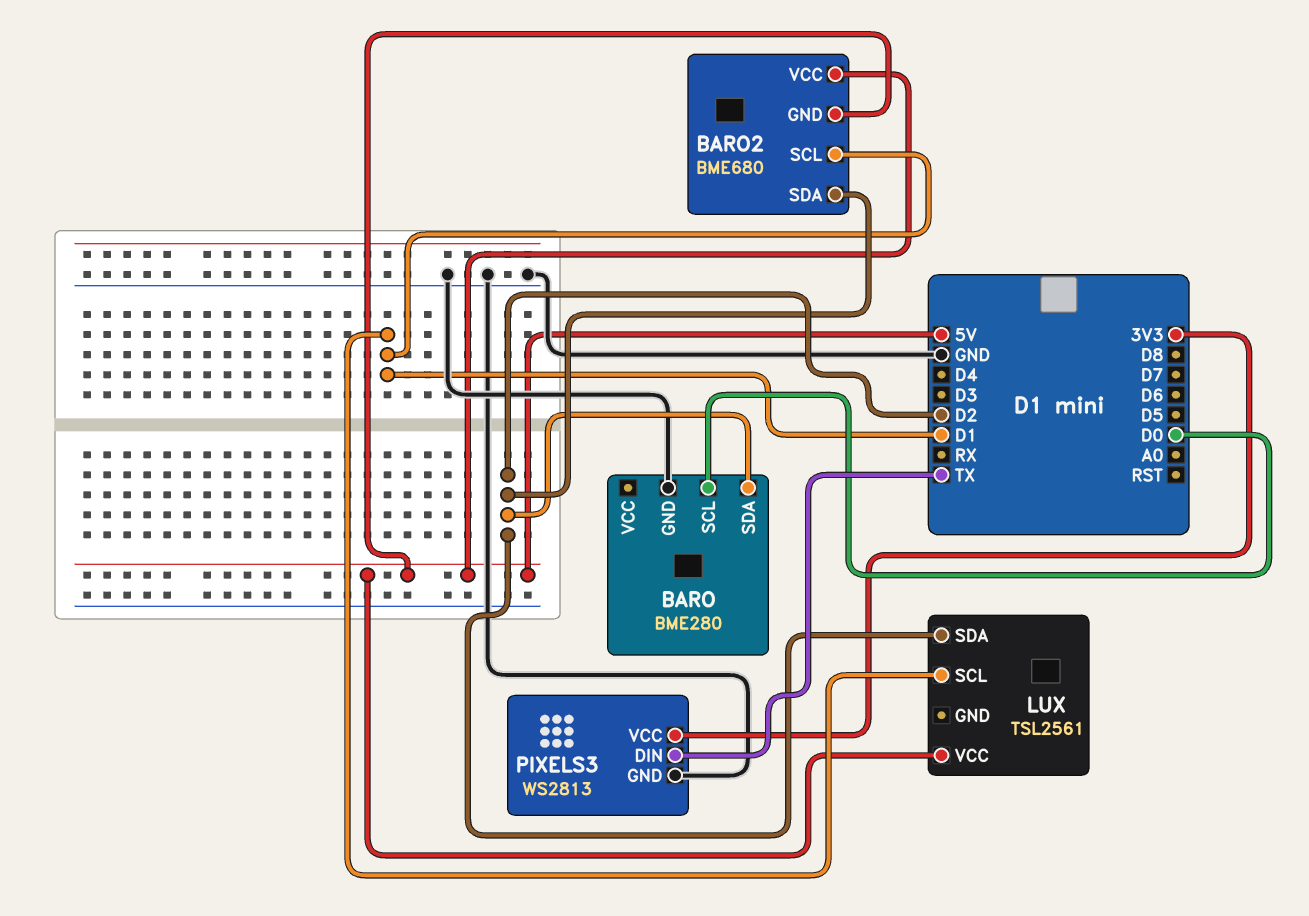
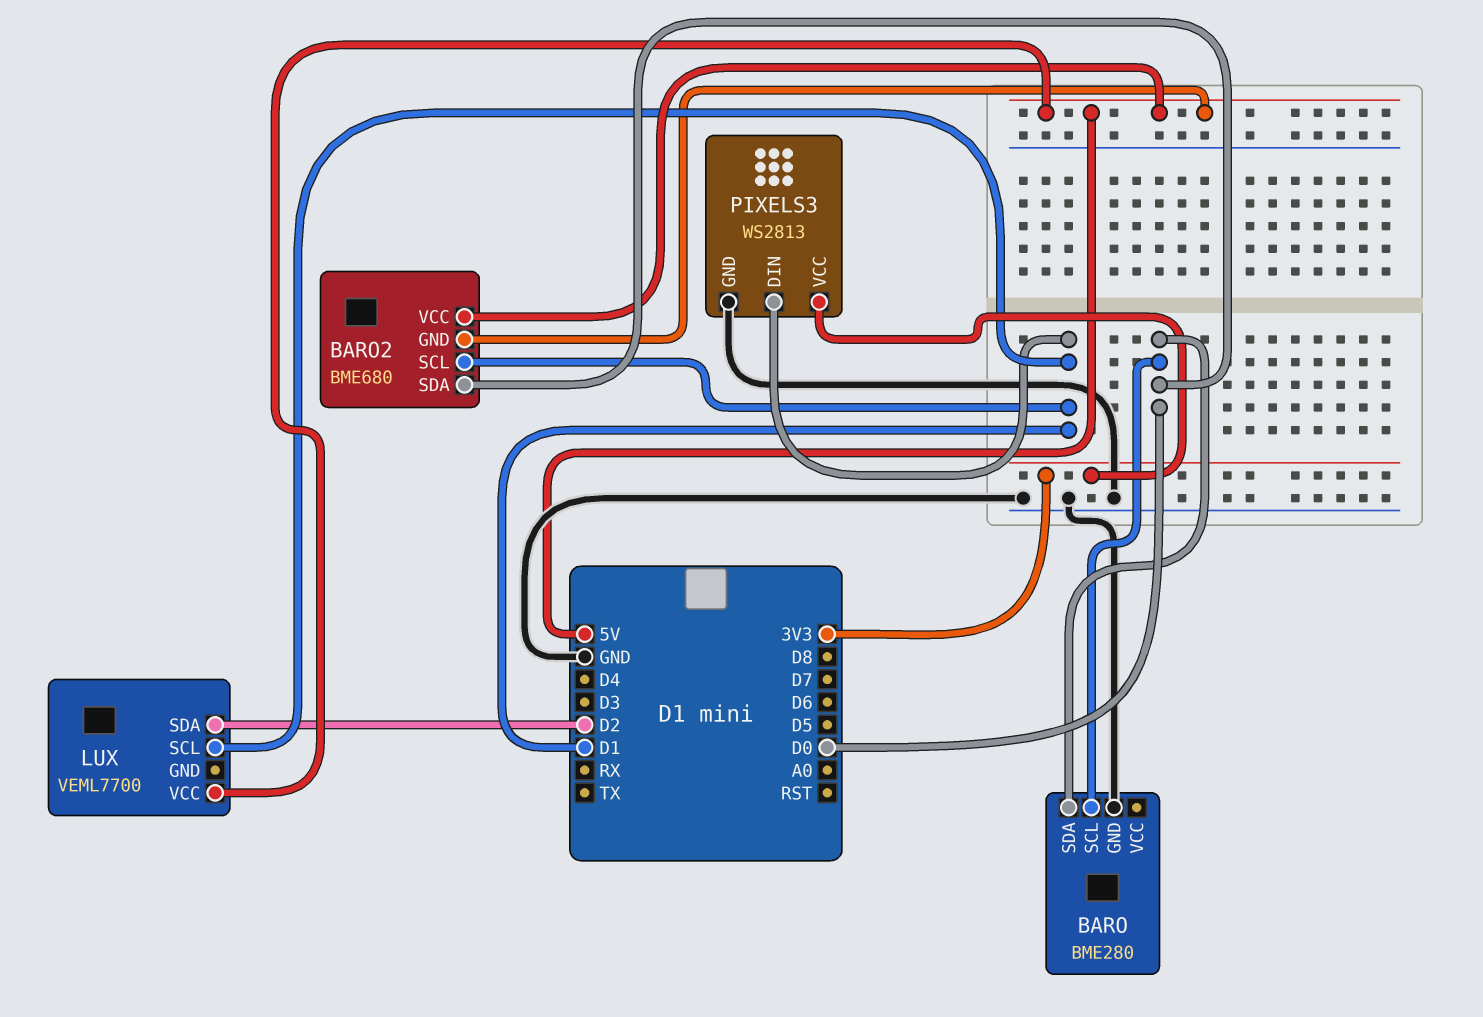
BARO pin SDA: D2 -> D0
BARO2 pin SDA: D2 -> D0
LUX: TSL2561 -> VEML7700
PIXELS3 pin DIN: TX -> D1

